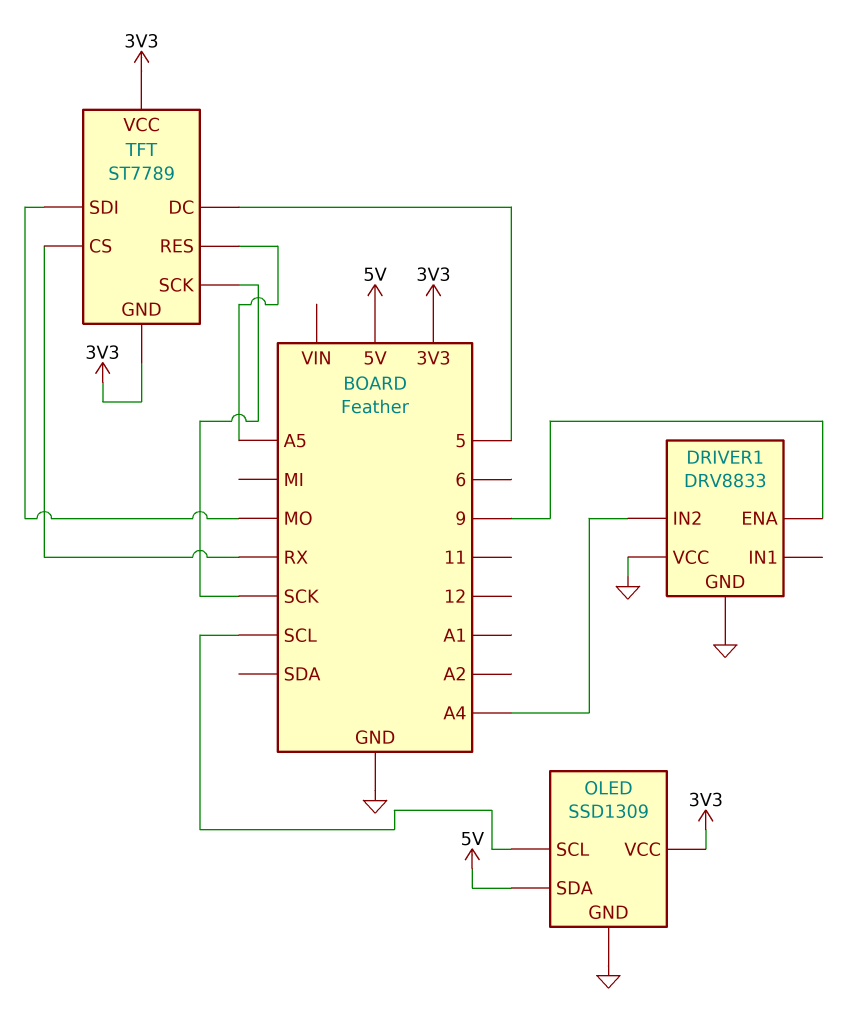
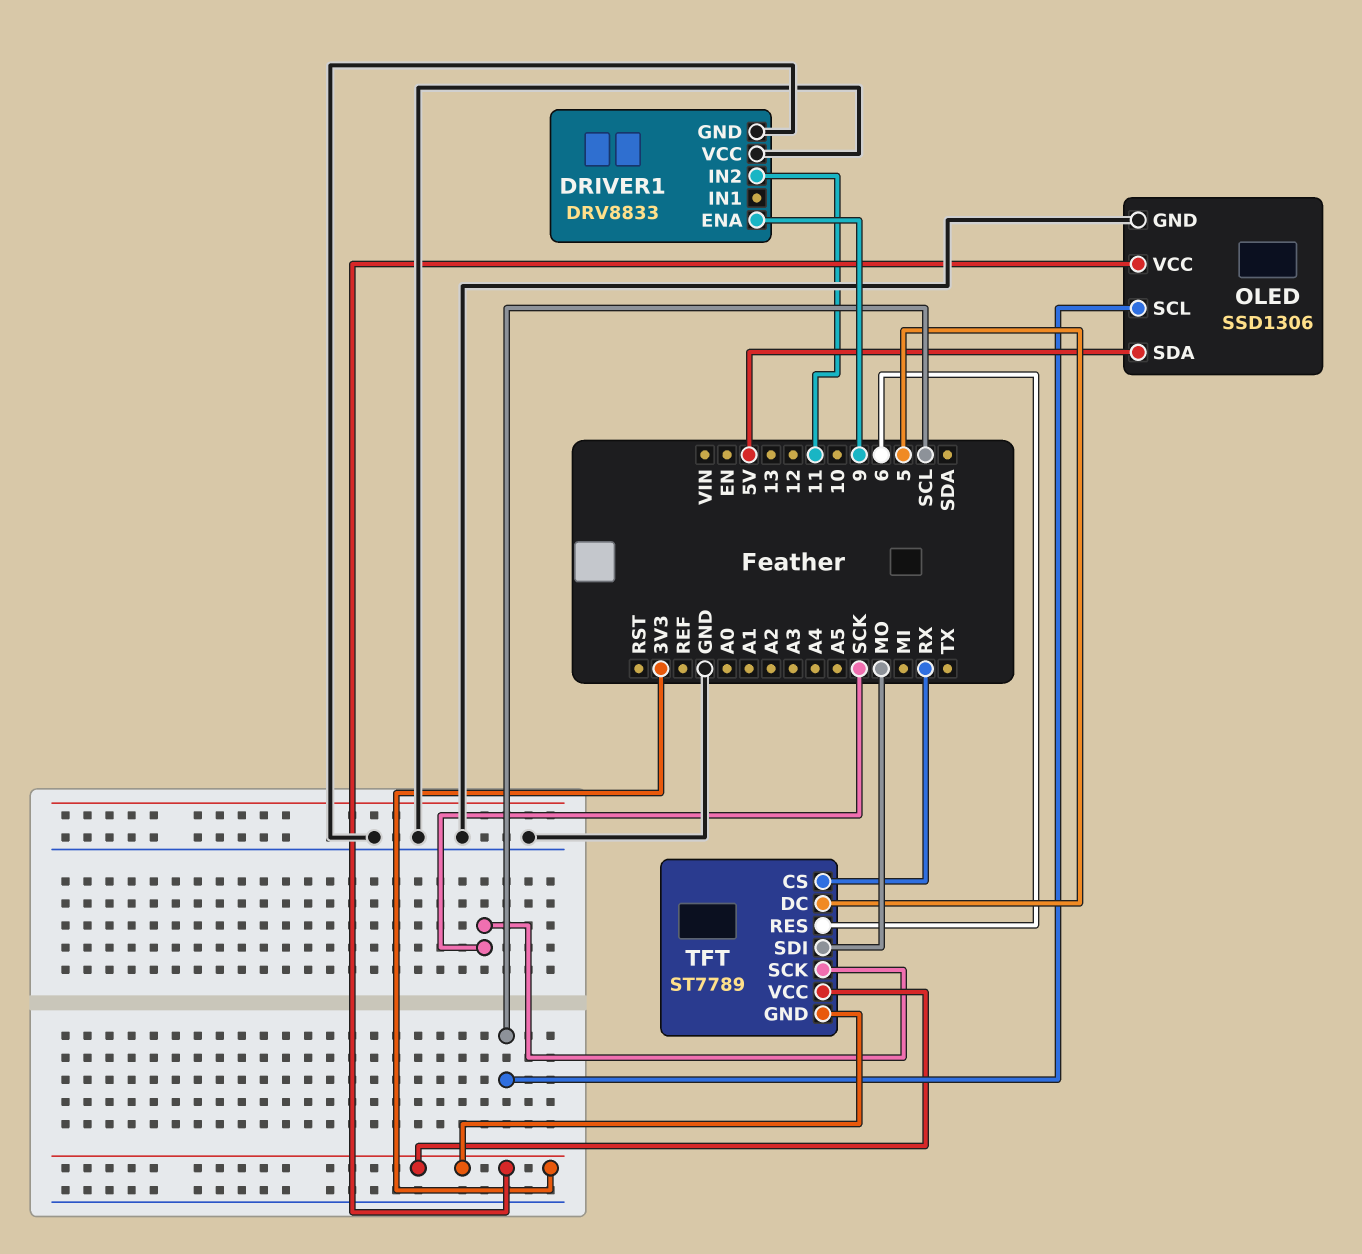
DRIVER1 pin IN2: A4 -> 11
OLED: SSD1309 -> SSD1306
TFT pin RES: A5 -> 6

